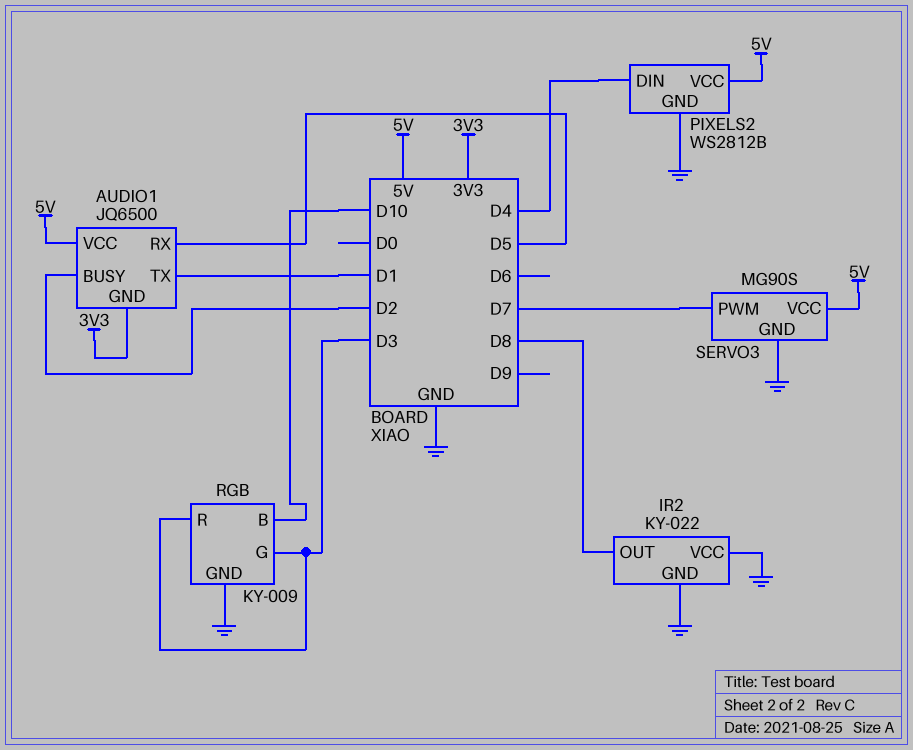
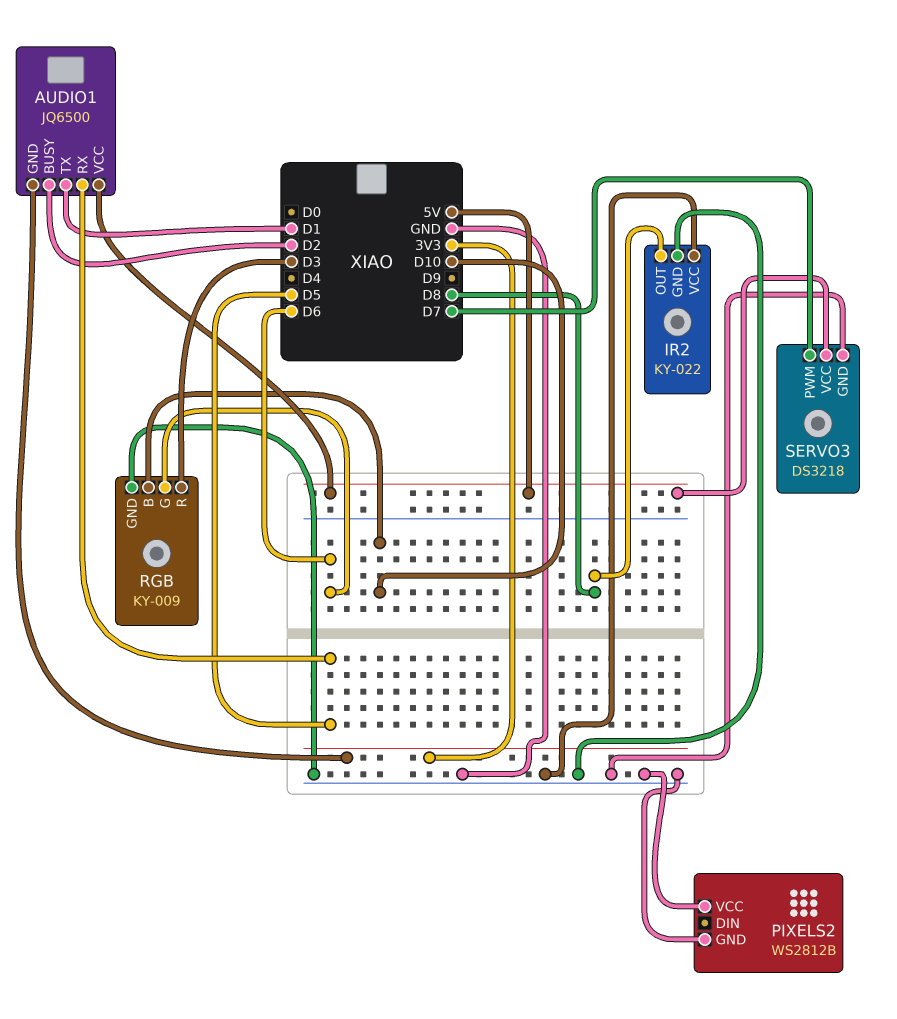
PIXELS2 pin DIN: D4 -> none
PIXELS2 pin VCC: 5V -> GND
RGB pin G: D3 -> D6
SERVO3: MG90S -> DS3218

